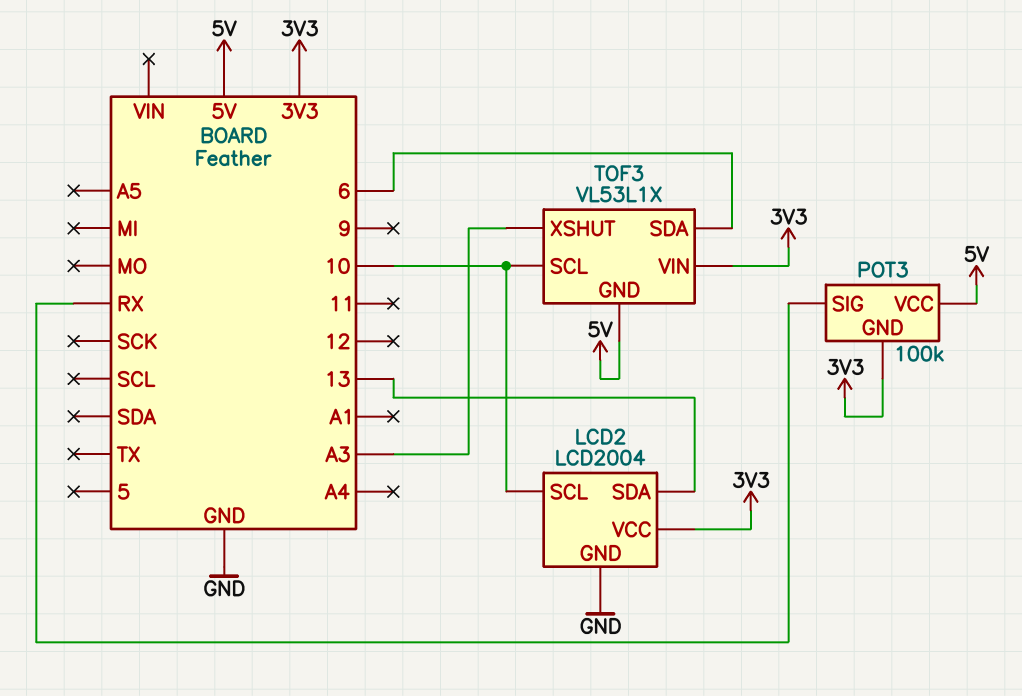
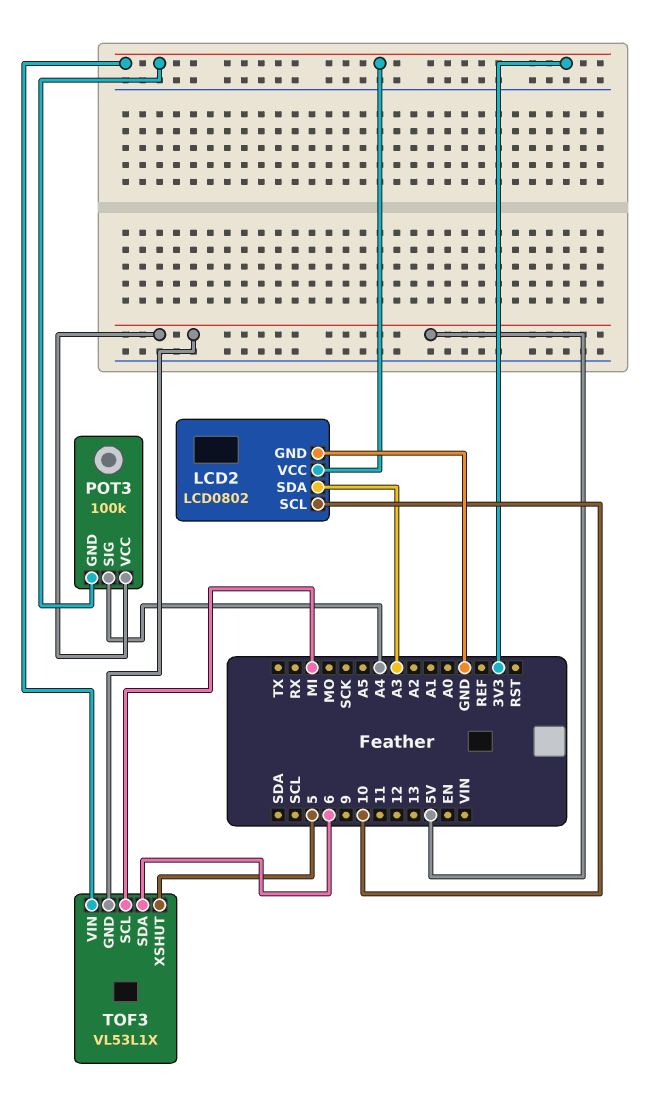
LCD2: LCD2004 -> LCD0802
LCD2 pin SDA: 13 -> A3
POT3 pin SIG: RX -> A4
TOF3 pin SCL: 10 -> MI
TOF3 pin XSHUT: A3 -> 5

